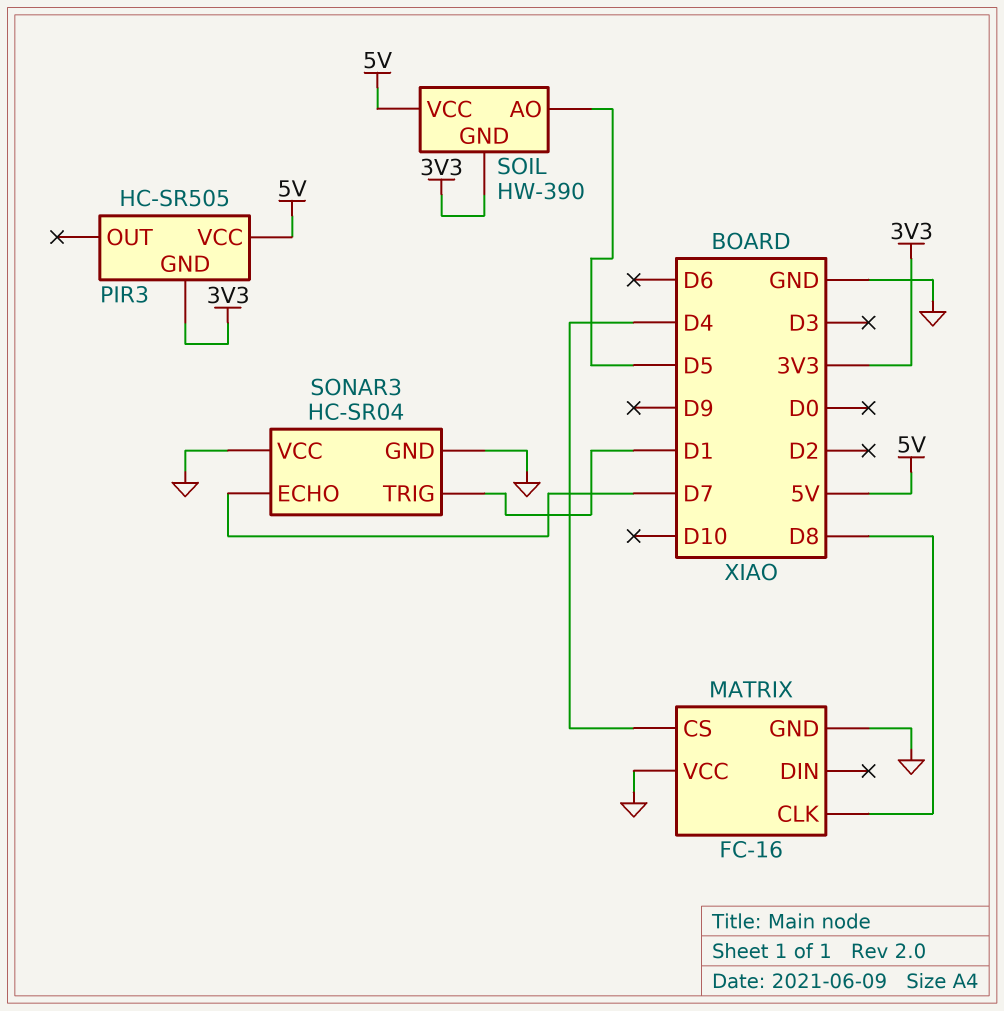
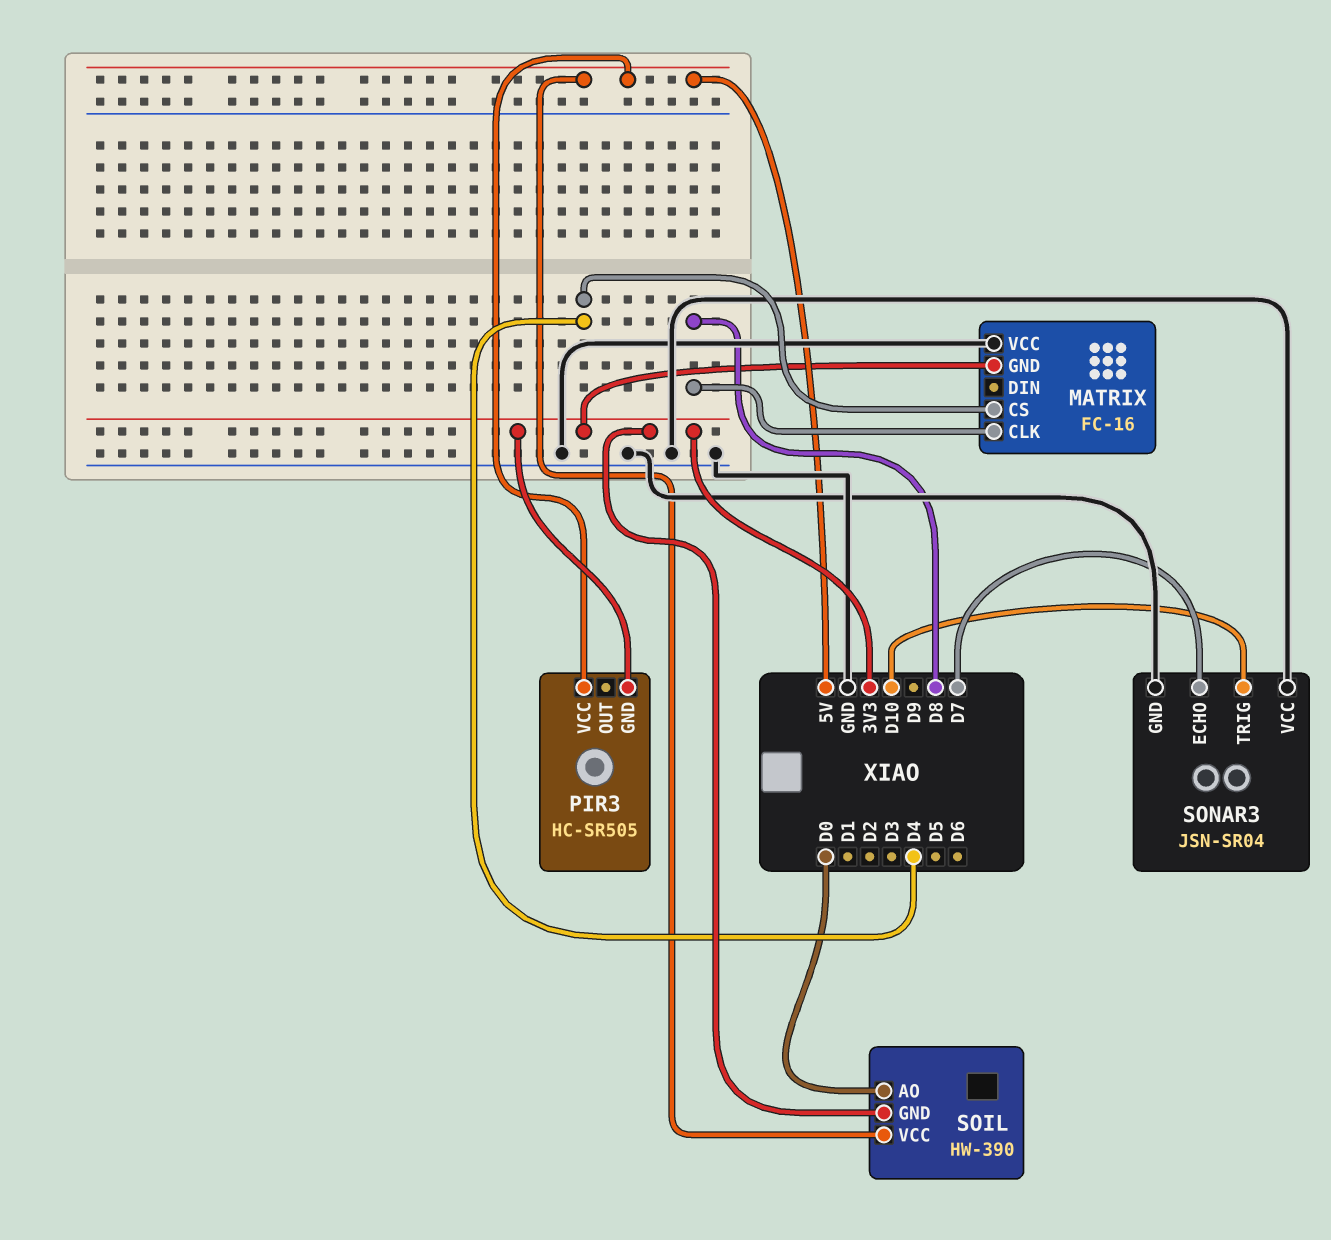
MATRIX pin GND: GND -> 3V3
SOIL pin AO: D5 -> D0
SONAR3: HC-SR04 -> JSN-SR04
SONAR3 pin TRIG: D1 -> D10

